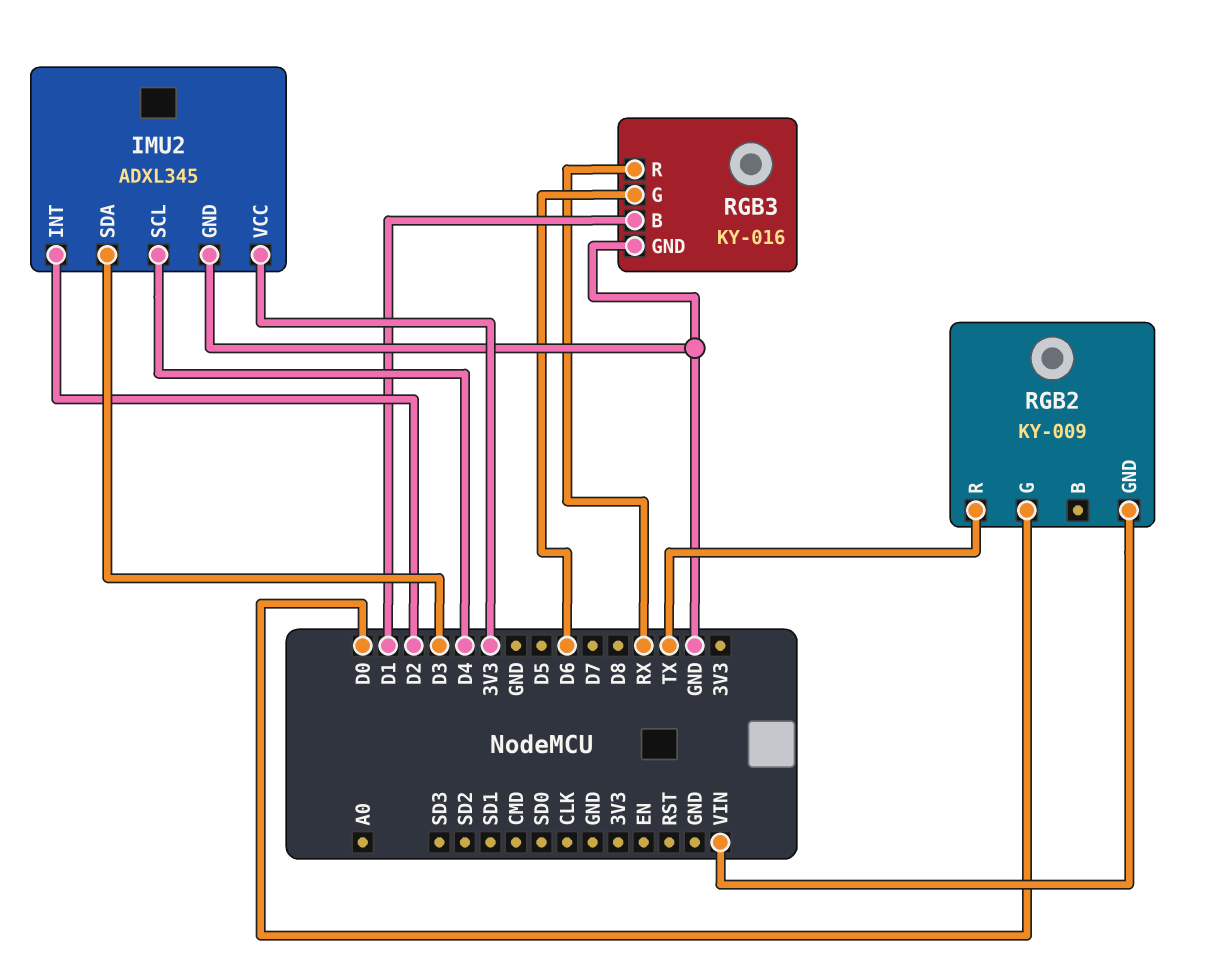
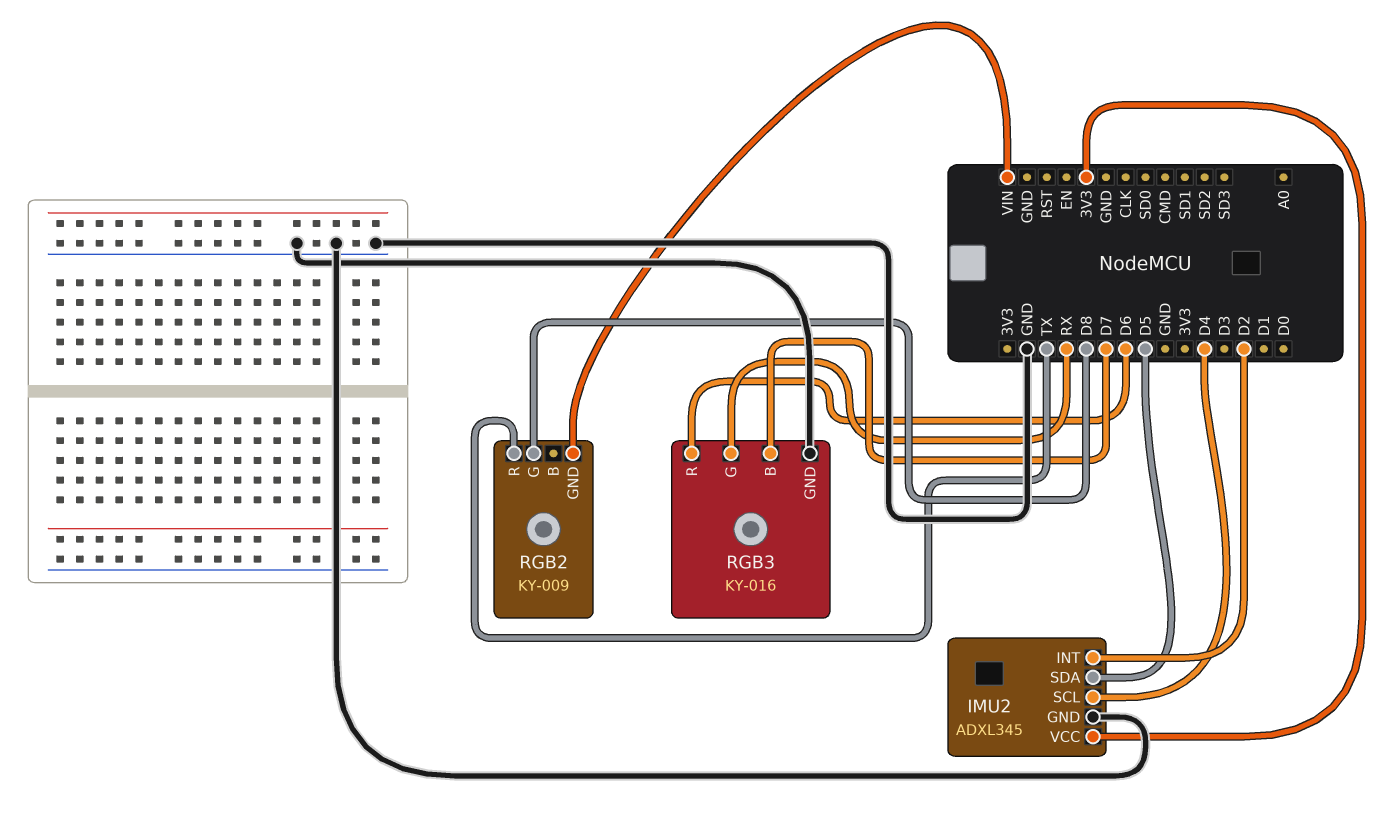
IMU2 pin SDA: D3 -> D5
RGB2 pin G: D0 -> D8
RGB3 pin B: D1 -> D7
RGB3 pin G: D6 -> RX
RGB3 pin R: RX -> D6

